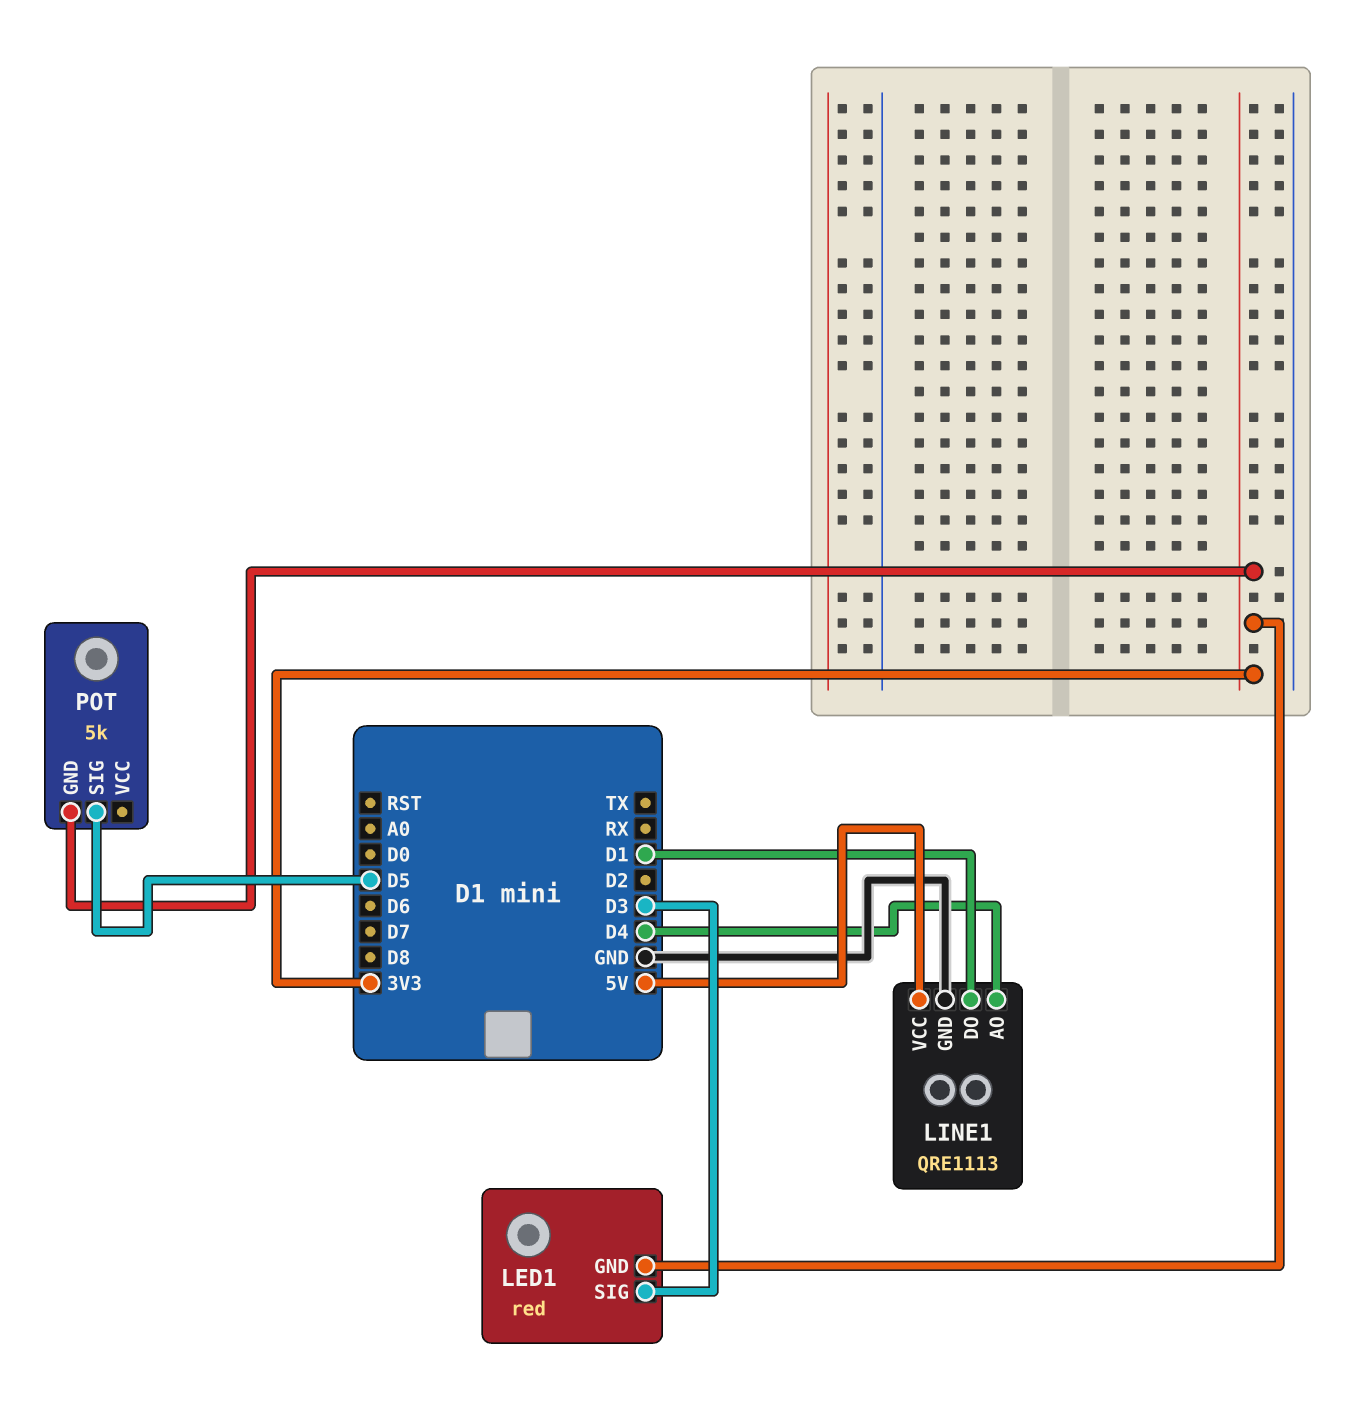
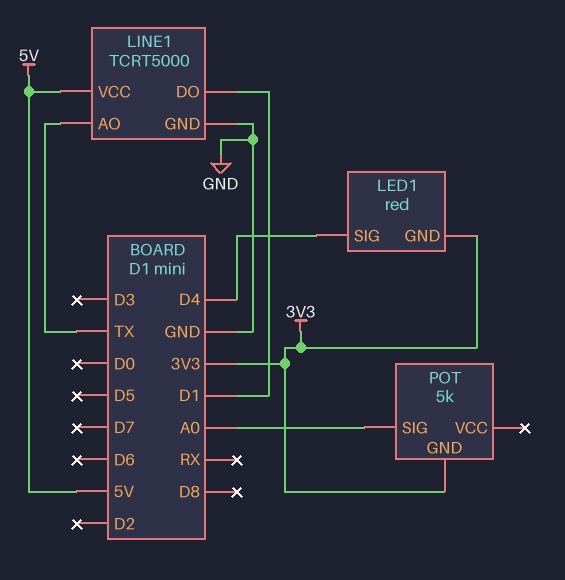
LED1 pin SIG: D3 -> D4
LINE1: QRE1113 -> TCRT5000
LINE1 pin AO: D4 -> TX
POT pin SIG: D5 -> A0

